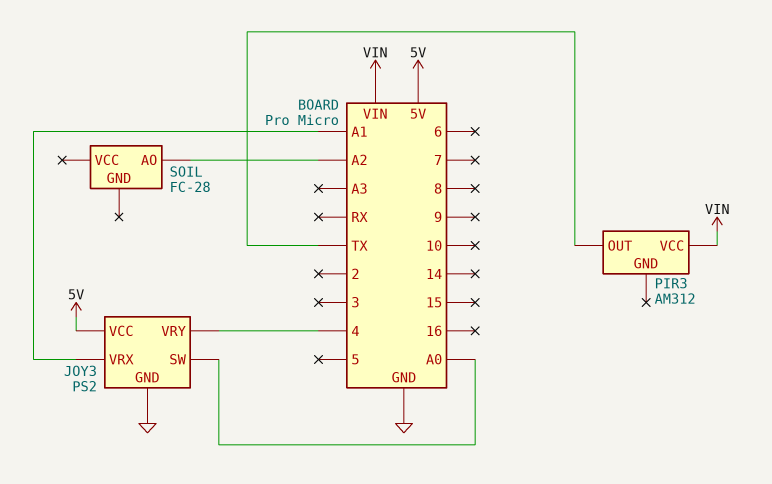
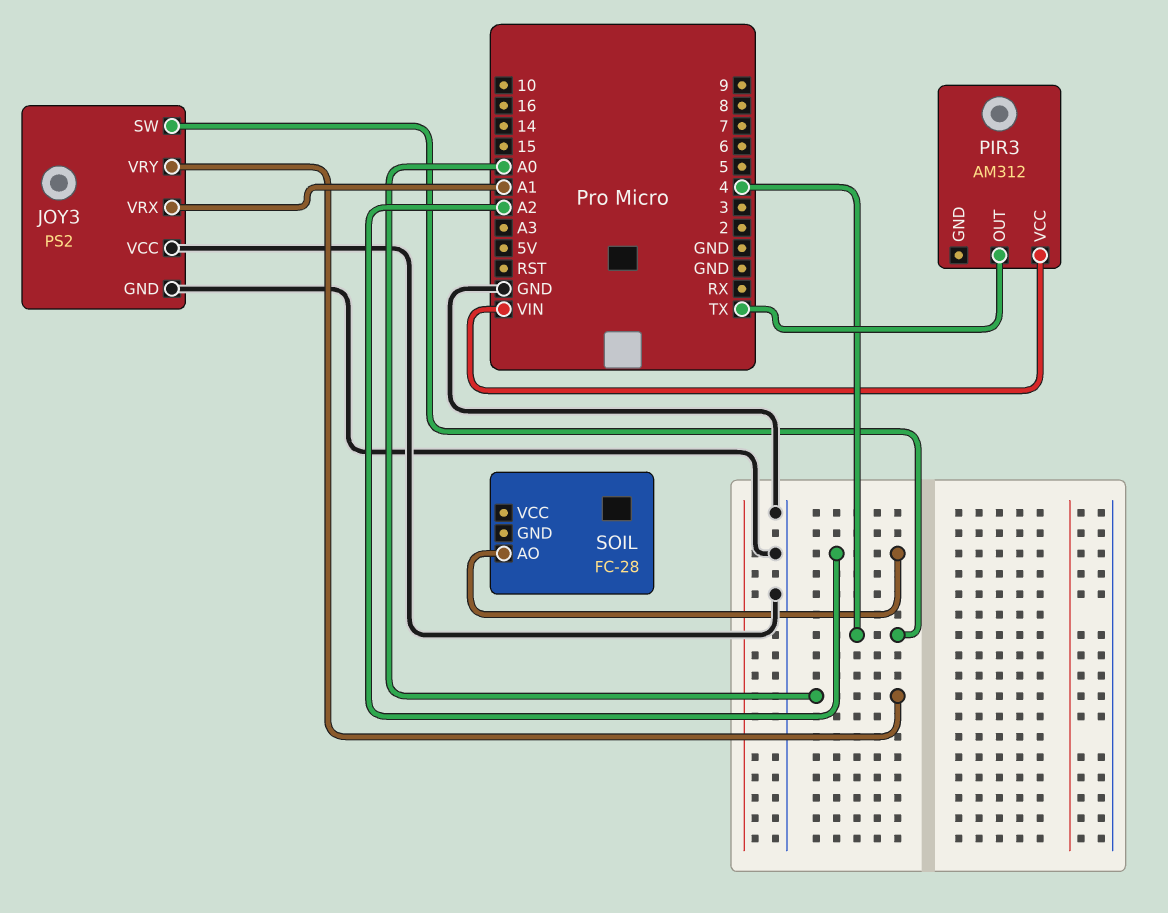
JOY3 pin SW: A0 -> 4
JOY3 pin VCC: 5V -> GND
JOY3 pin VRY: 4 -> A0

